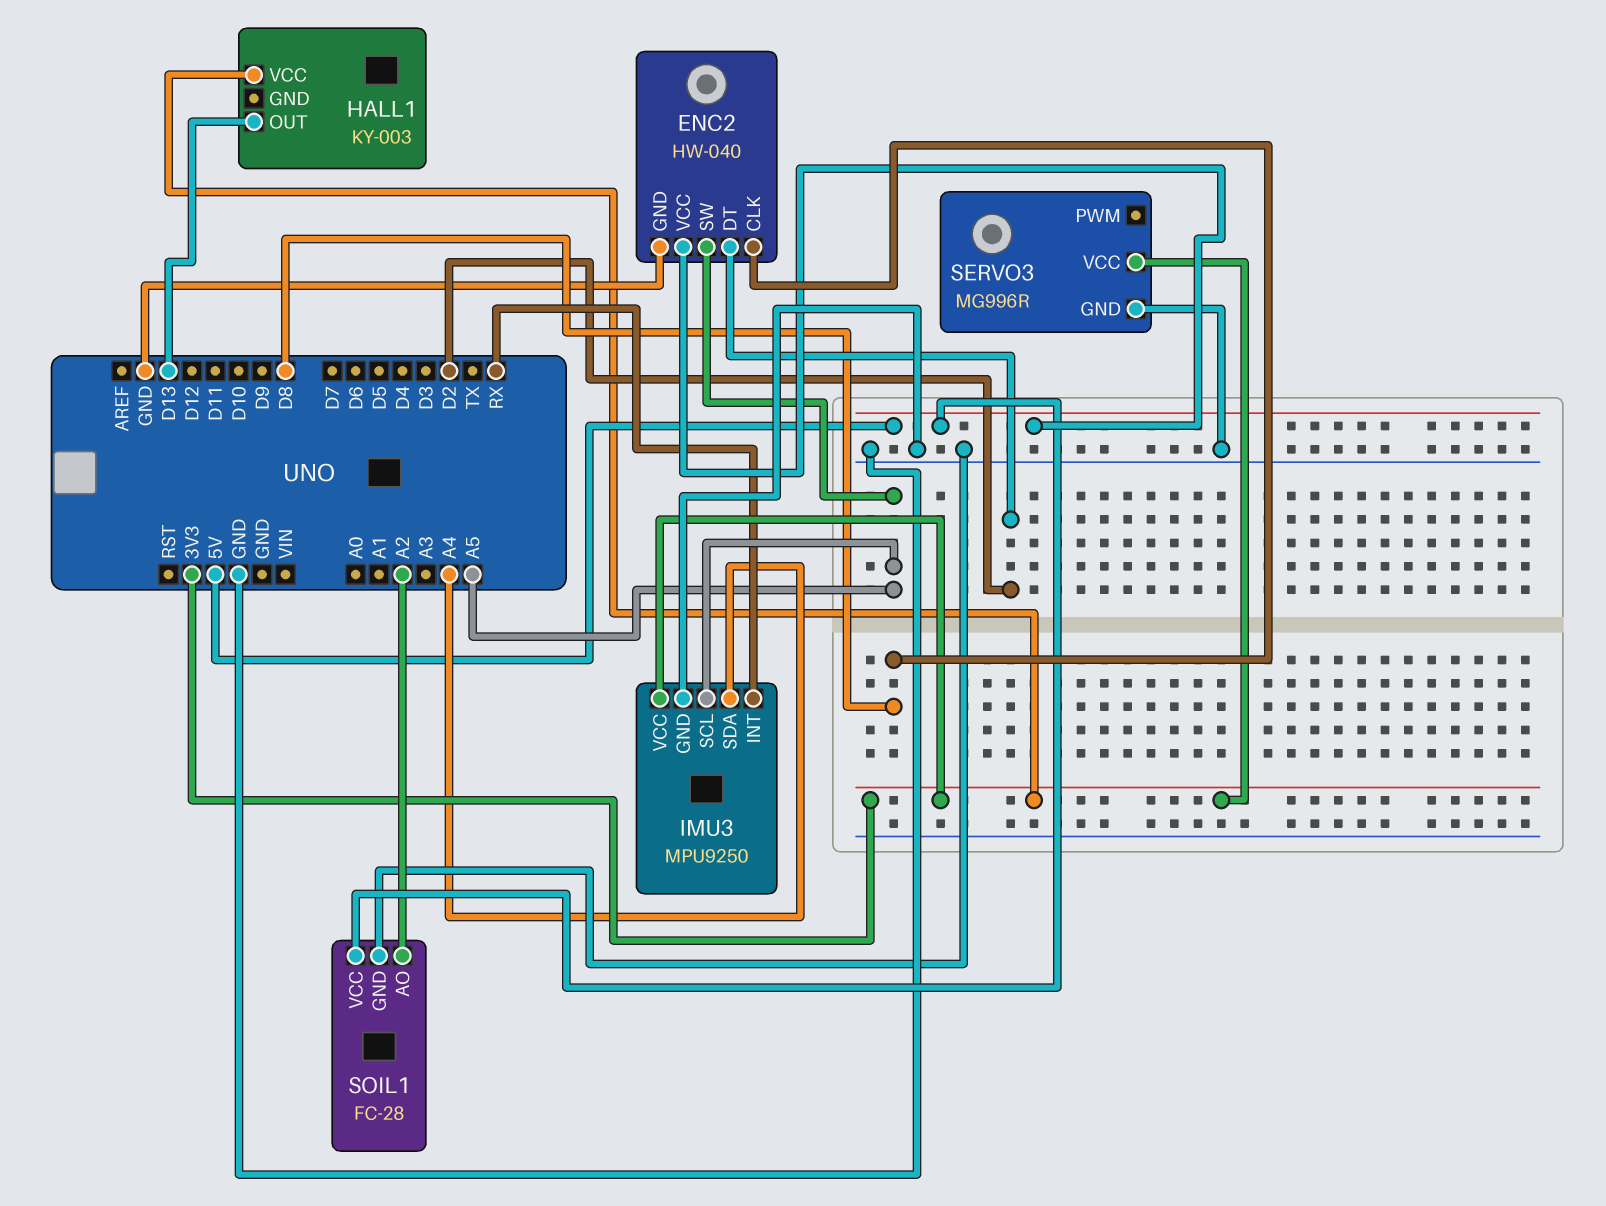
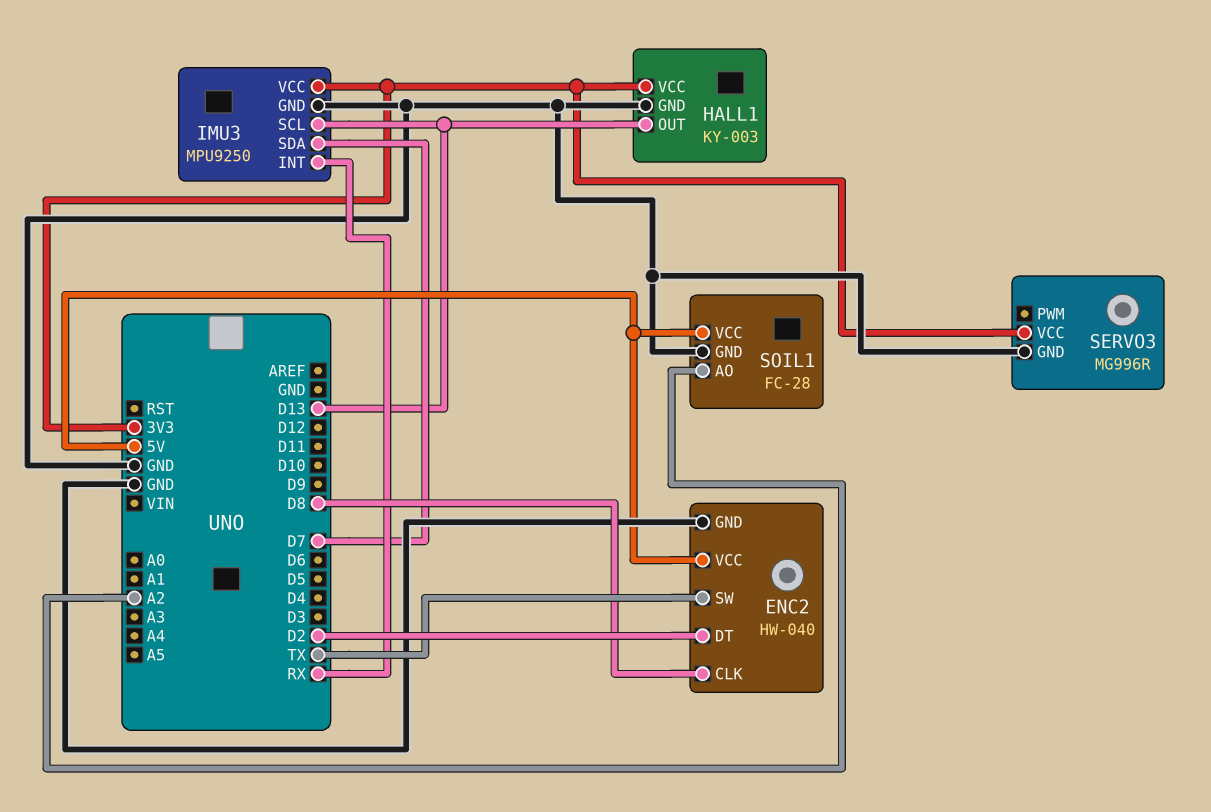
ENC2 pin SW: A5 -> TX
HALL1 pin GND: none -> GND
IMU3 pin SCL: A5 -> D13
IMU3 pin SDA: A4 -> D7

